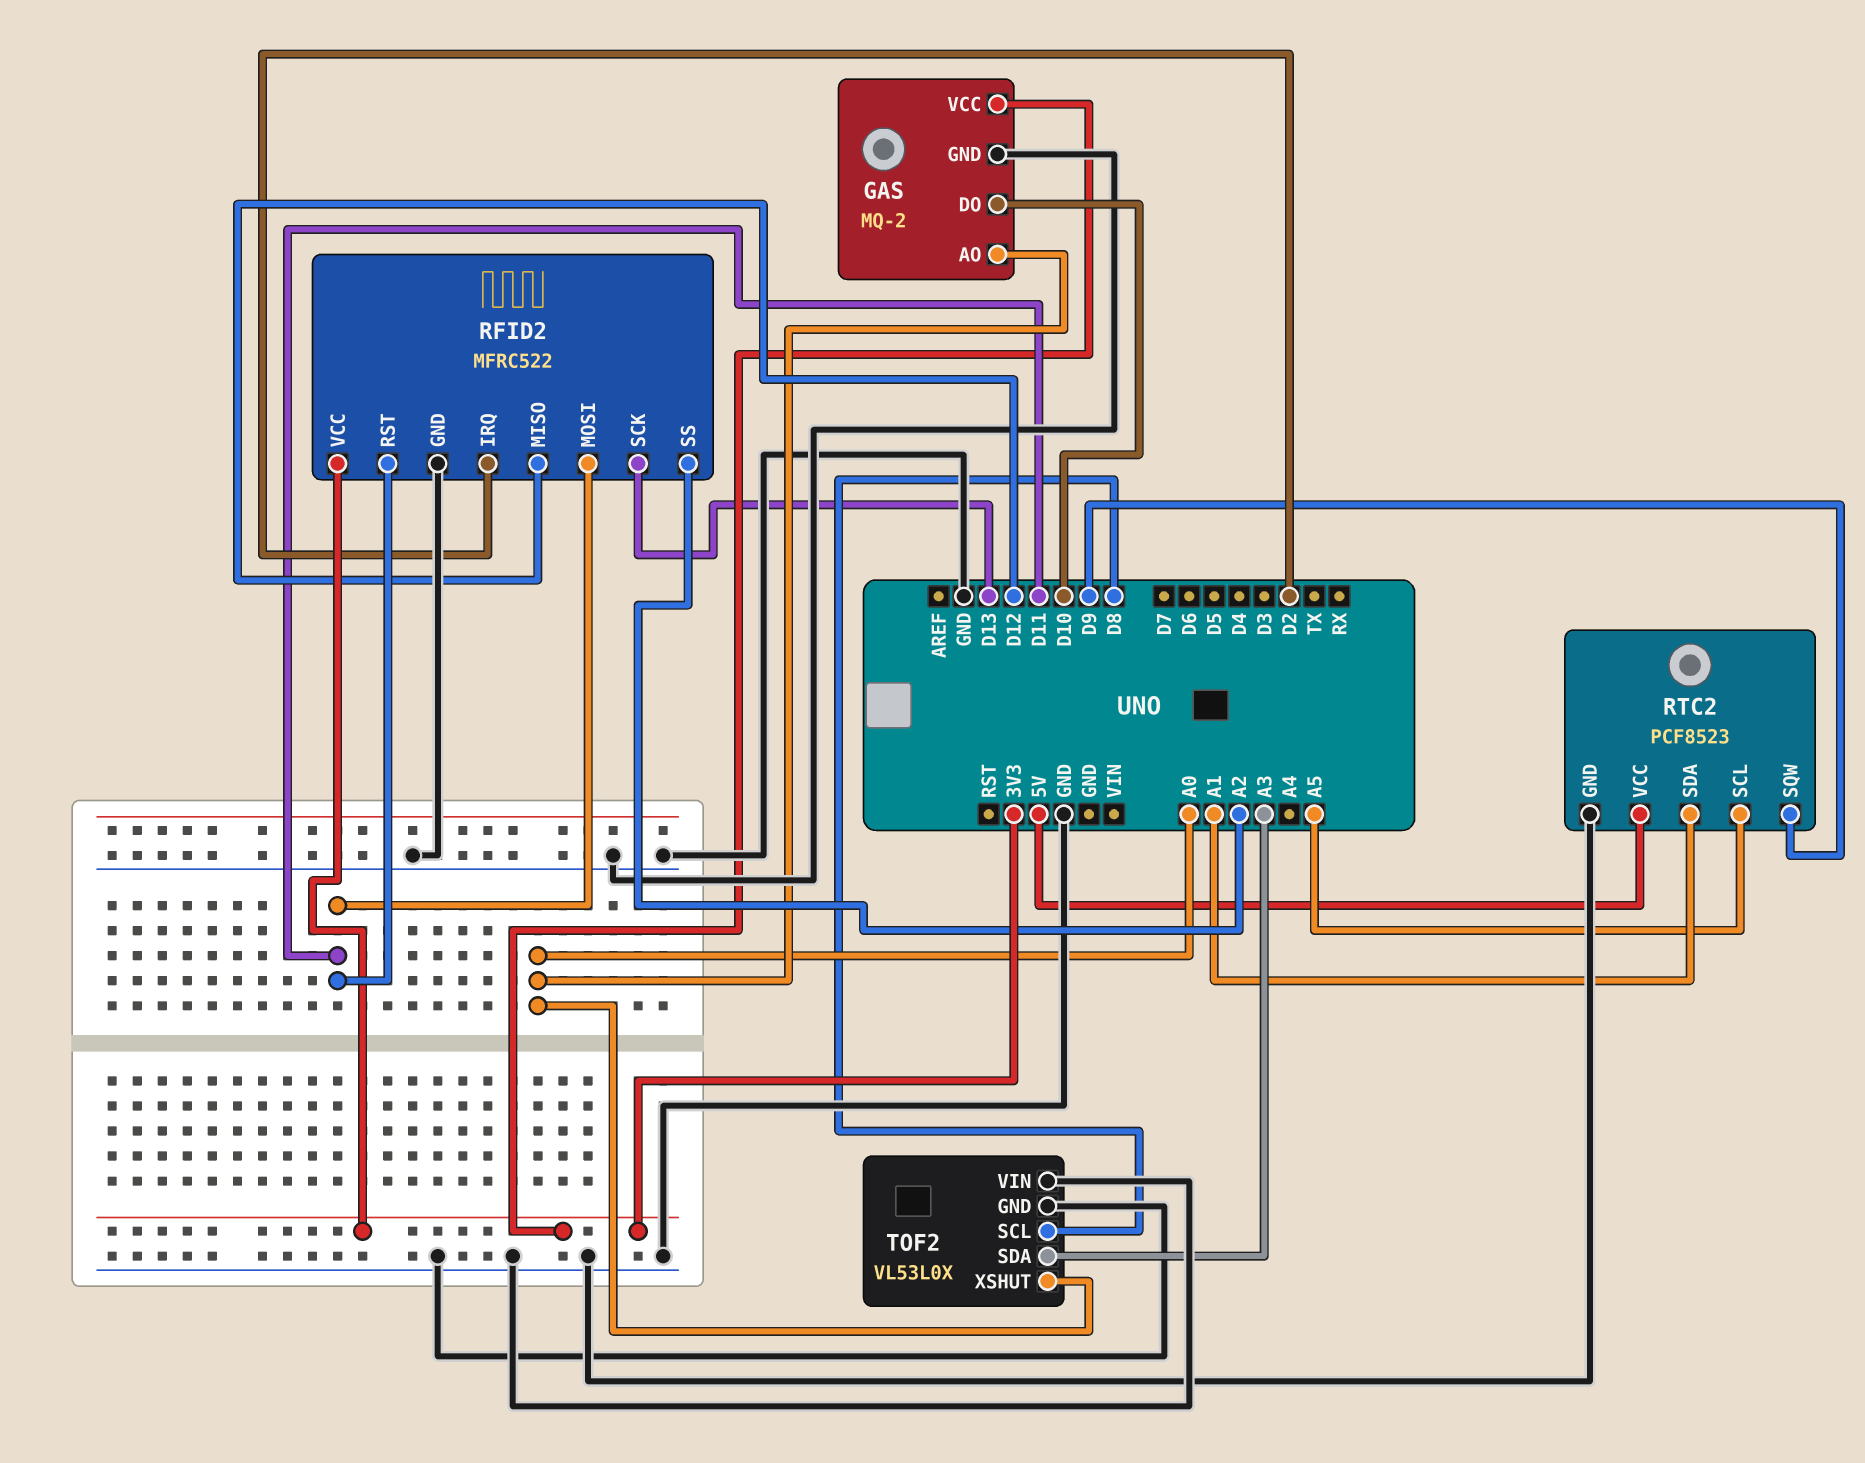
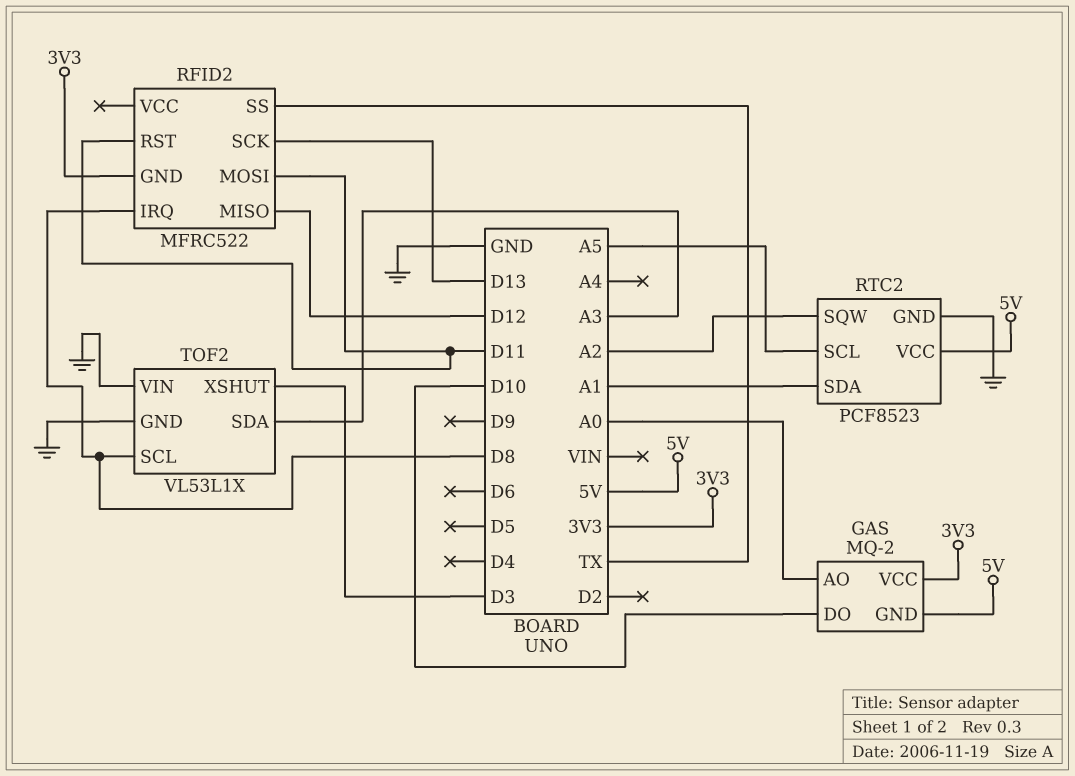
GAS pin GND: GND -> 5V
RFID2 pin GND: GND -> 3V3
RFID2 pin IRQ: D2 -> D8
RFID2 pin SS: A2 -> TX
RFID2 pin VCC: 3V3 -> none
RTC2 pin SQW: D9 -> A2
TOF2: VL53L0X -> VL53L1X
TOF2 pin XSHUT: A0 -> D3

